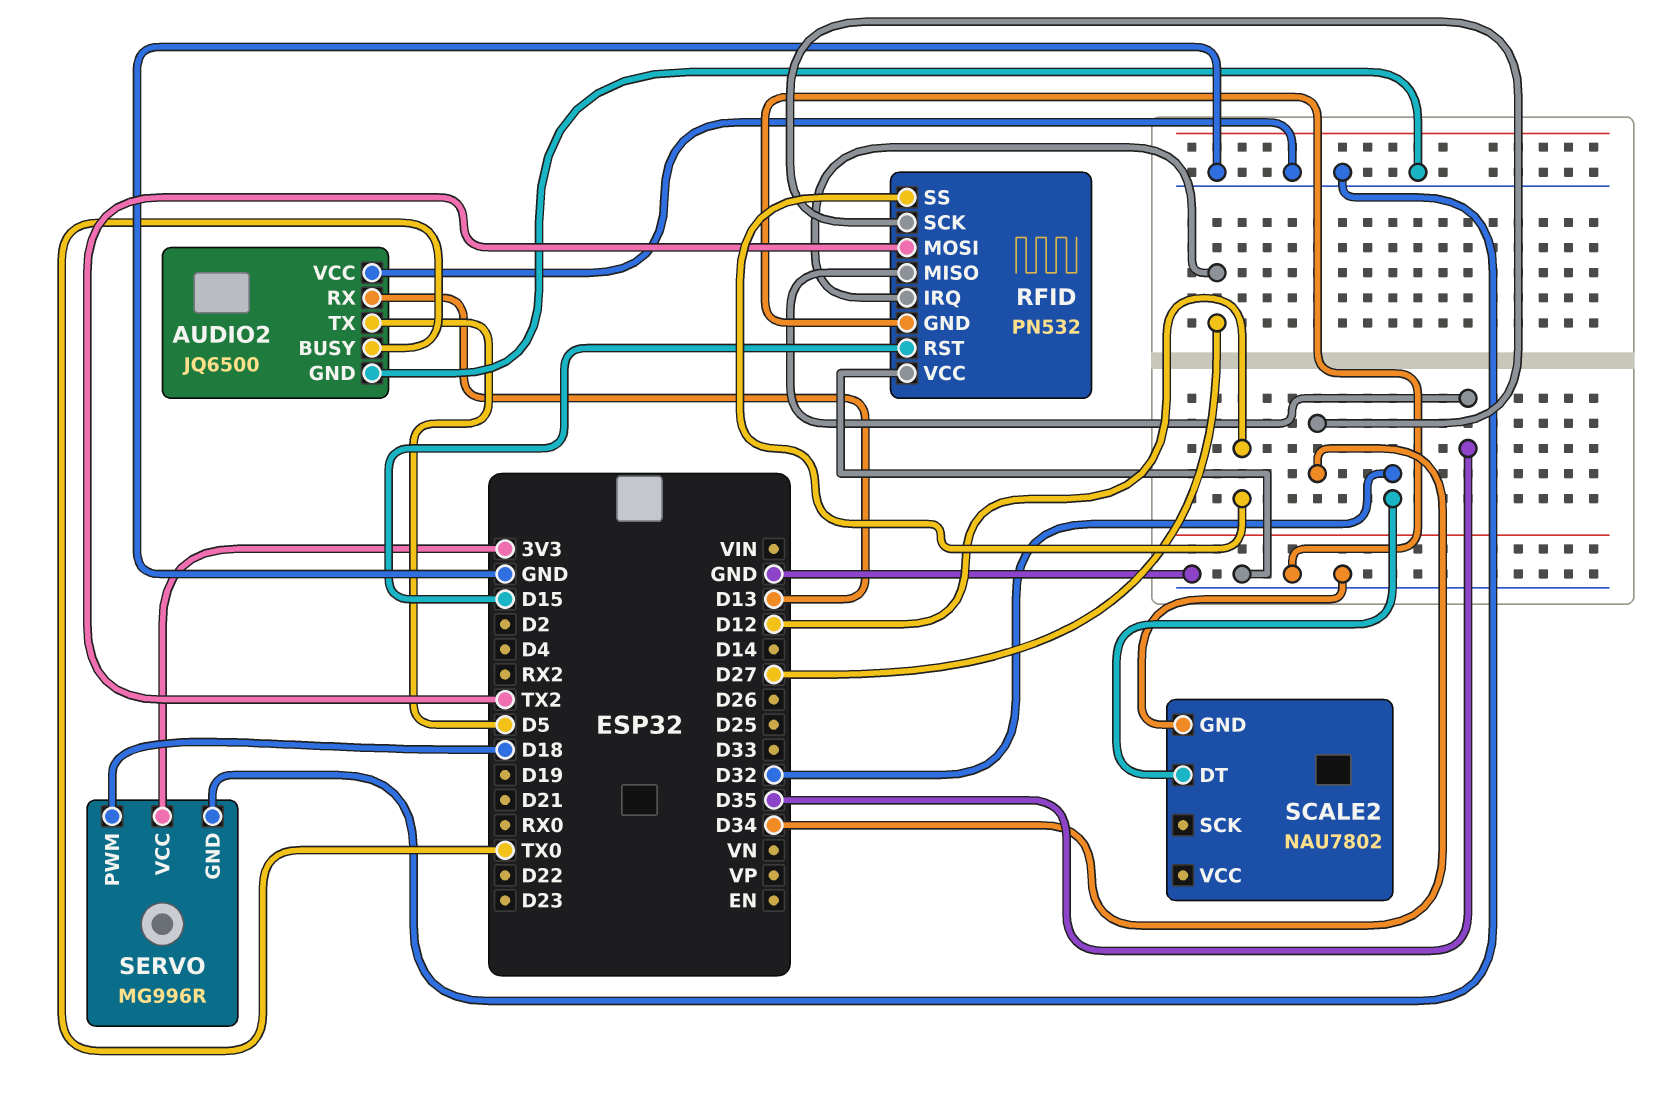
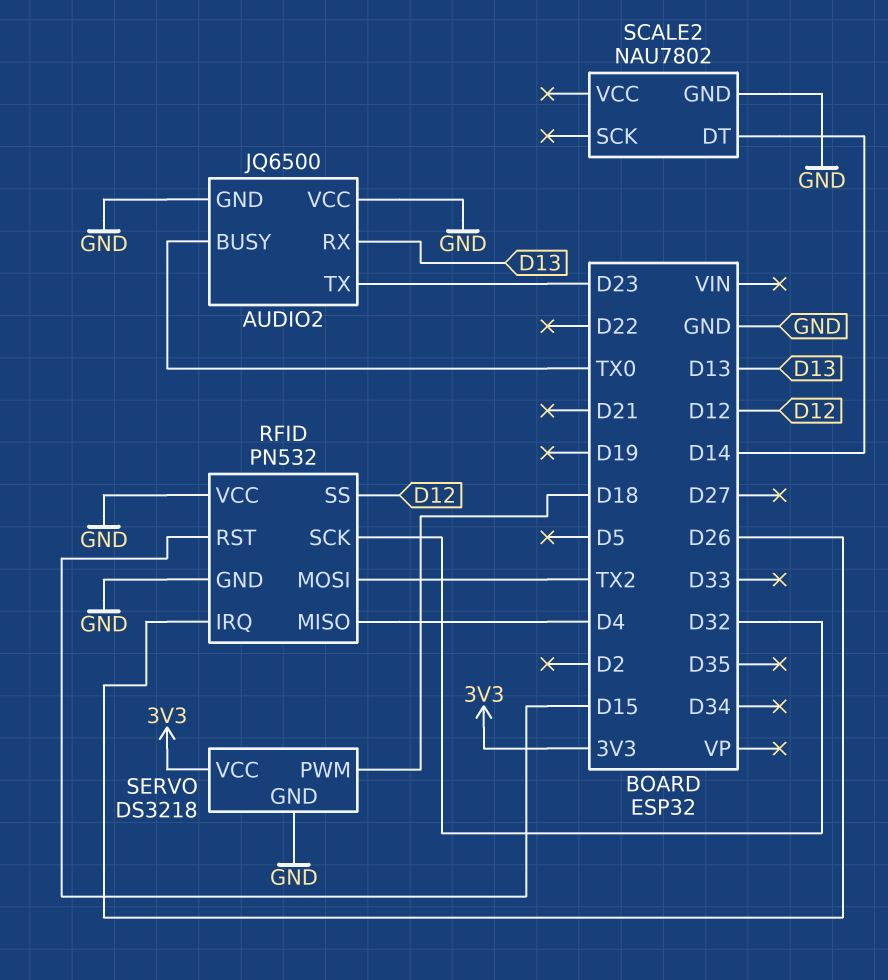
AUDIO2 pin TX: D5 -> D23
RFID pin IRQ: D27 -> D26
RFID pin MISO: D35 -> D4
RFID pin SCK: D34 -> D32
SCALE2 pin DT: D32 -> D14
SERVO: MG996R -> DS3218

